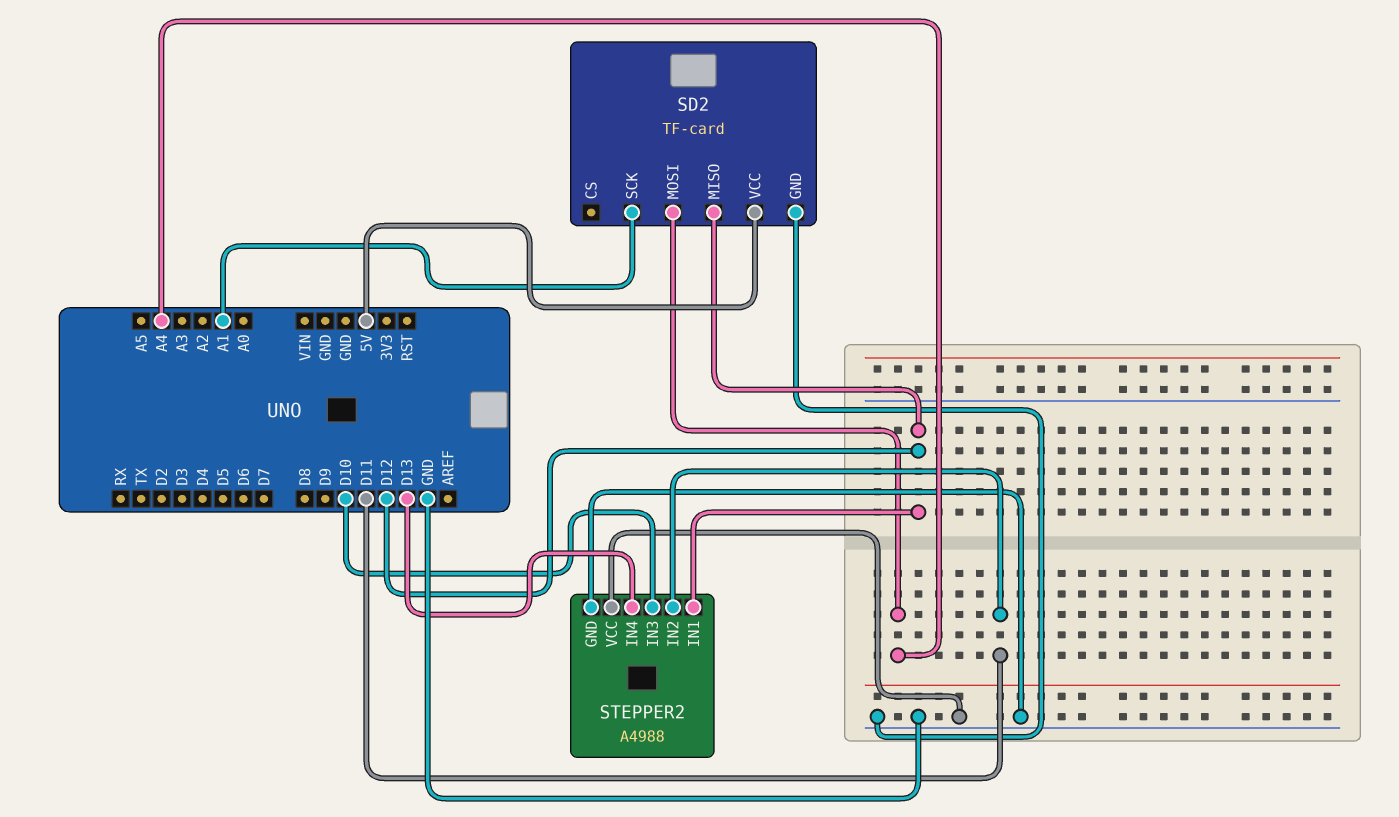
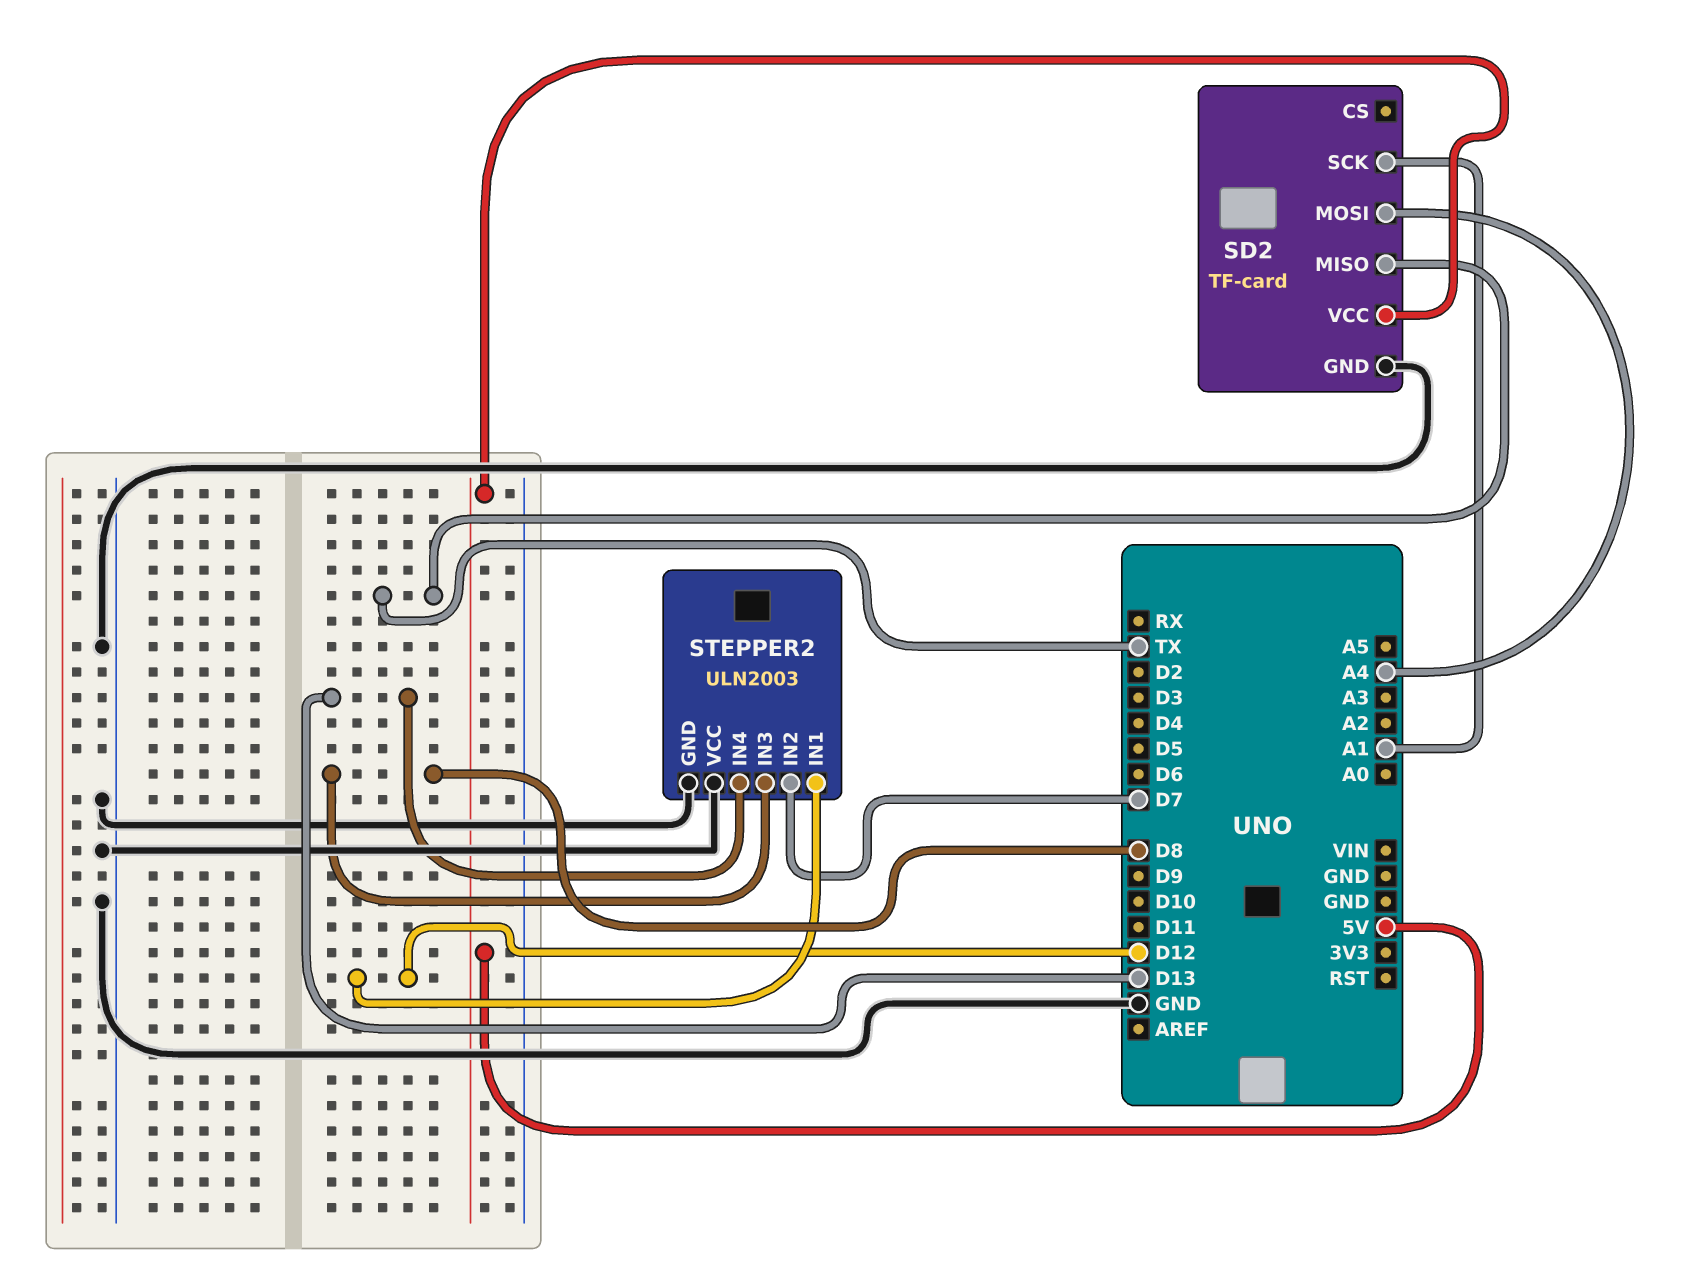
SD2 pin MISO: D12 -> TX
STEPPER2: A4988 -> ULN2003
STEPPER2 pin IN2: D11 -> D7
STEPPER2 pin IN3: D10 -> D8

